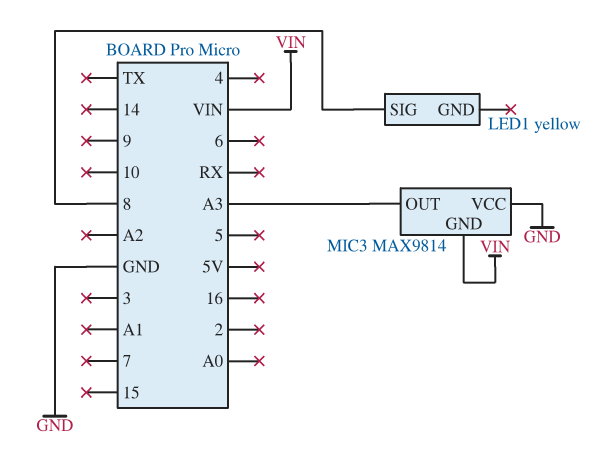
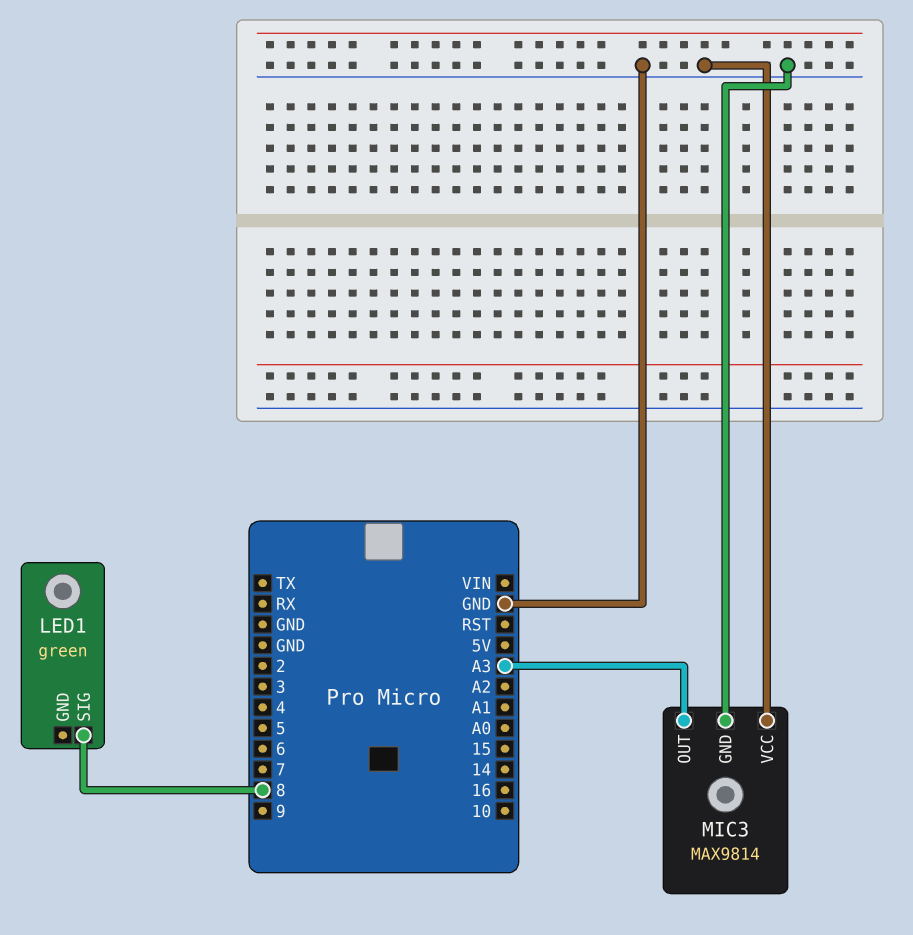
LED1: yellow -> green
MIC3 pin GND: VIN -> GND

